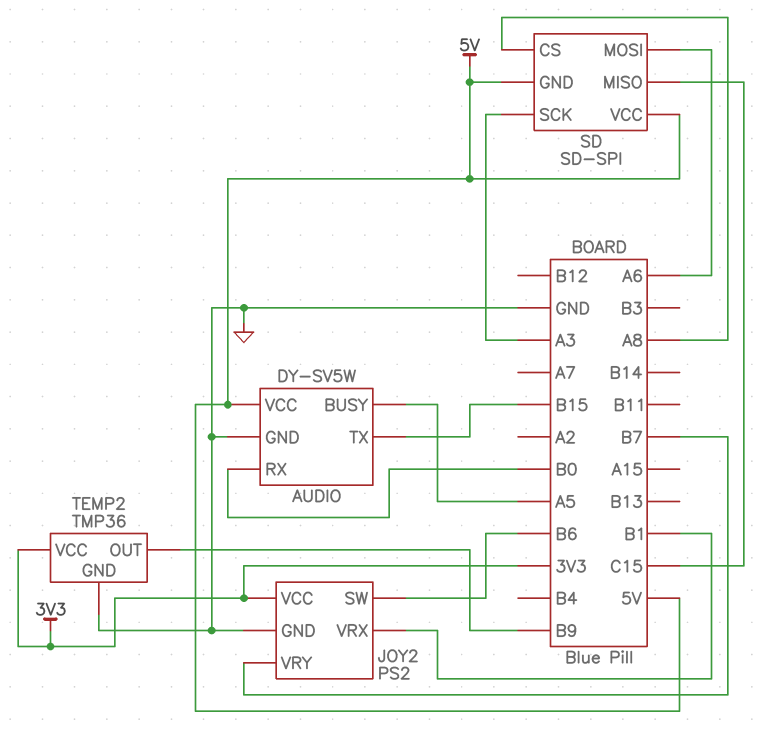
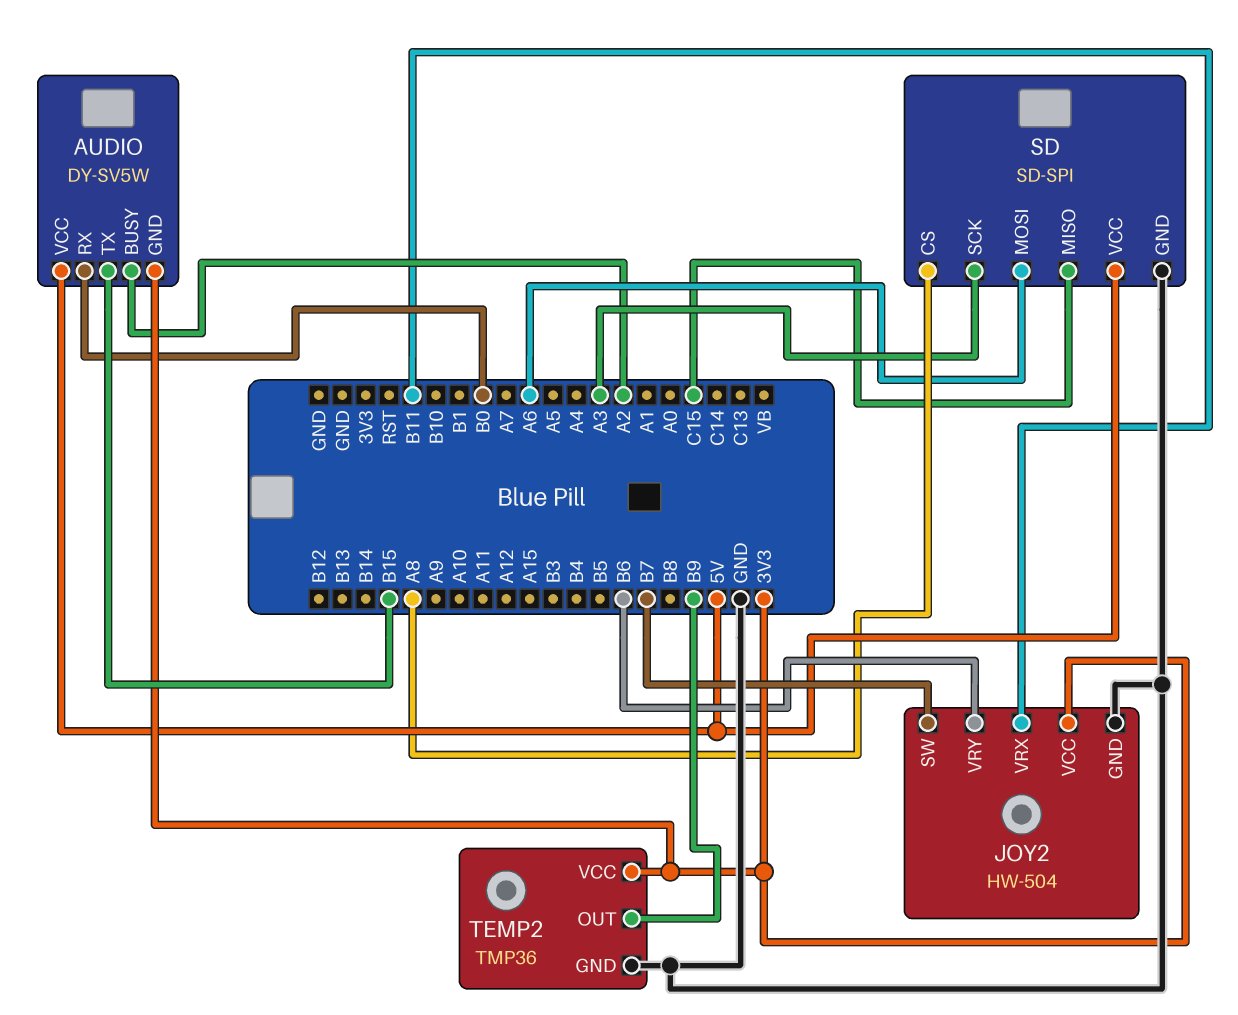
AUDIO pin BUSY: A5 -> A2
AUDIO pin GND: GND -> 3V3
JOY2: PS2 -> HW-504
JOY2 pin SW: B6 -> B7
JOY2 pin VRX: B1 -> B11
JOY2 pin VRY: B7 -> B6
SD pin GND: 5V -> GND

